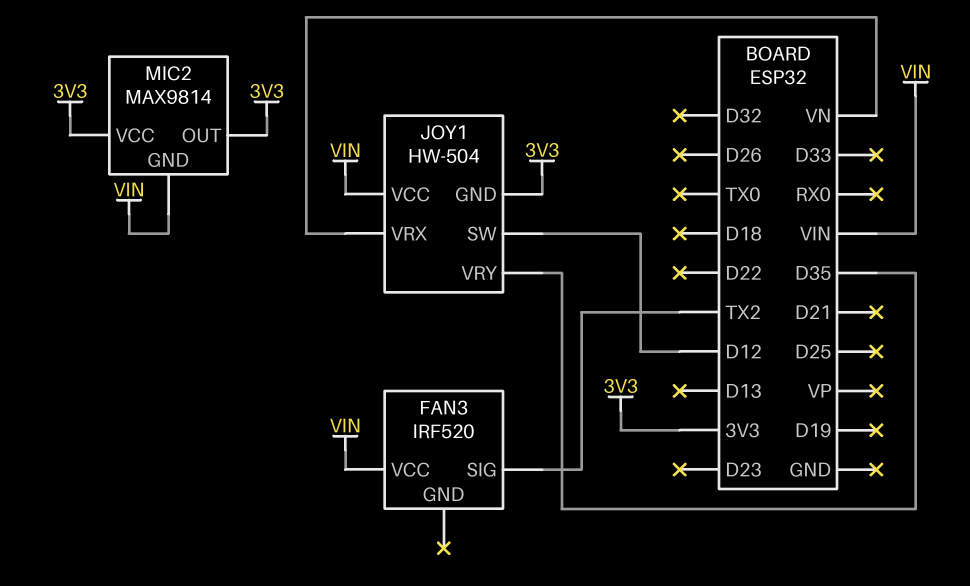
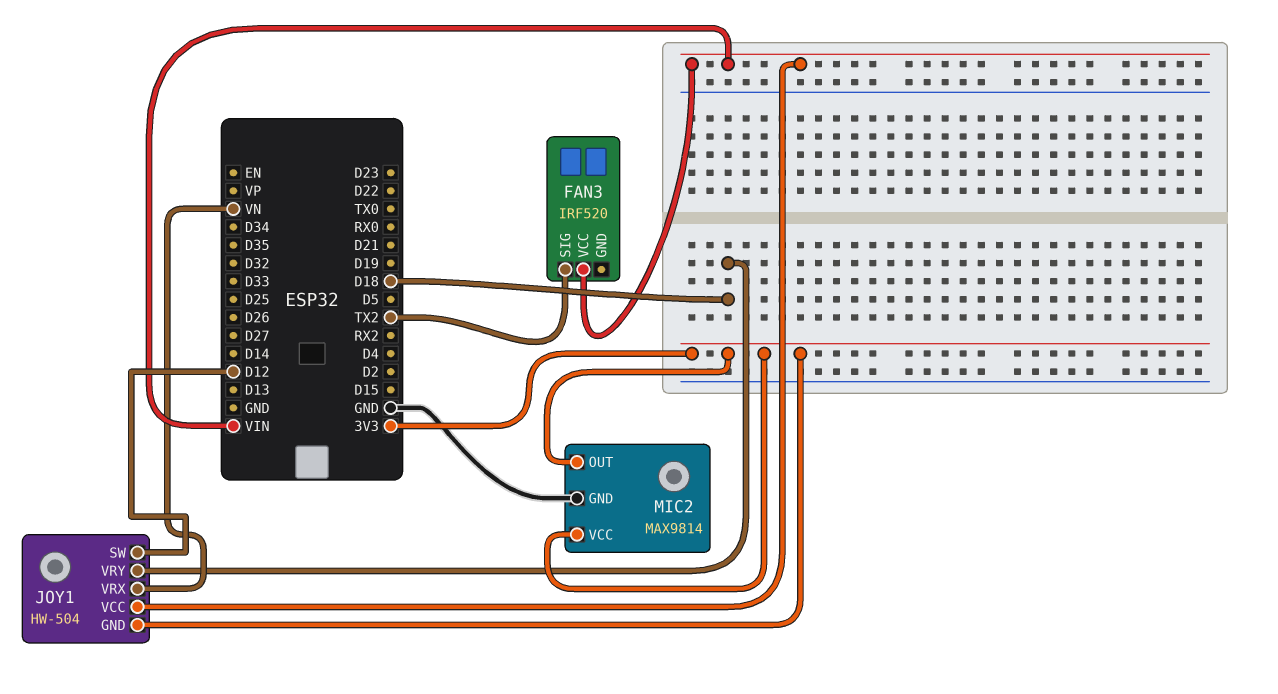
JOY1 pin VRY: D35 -> D18
MIC2 pin GND: VIN -> GND

